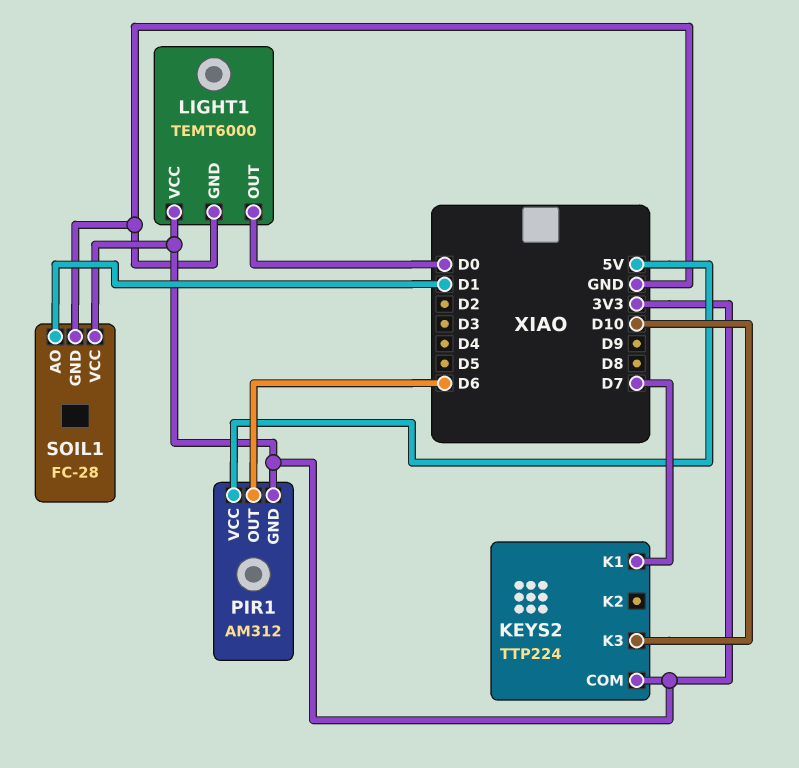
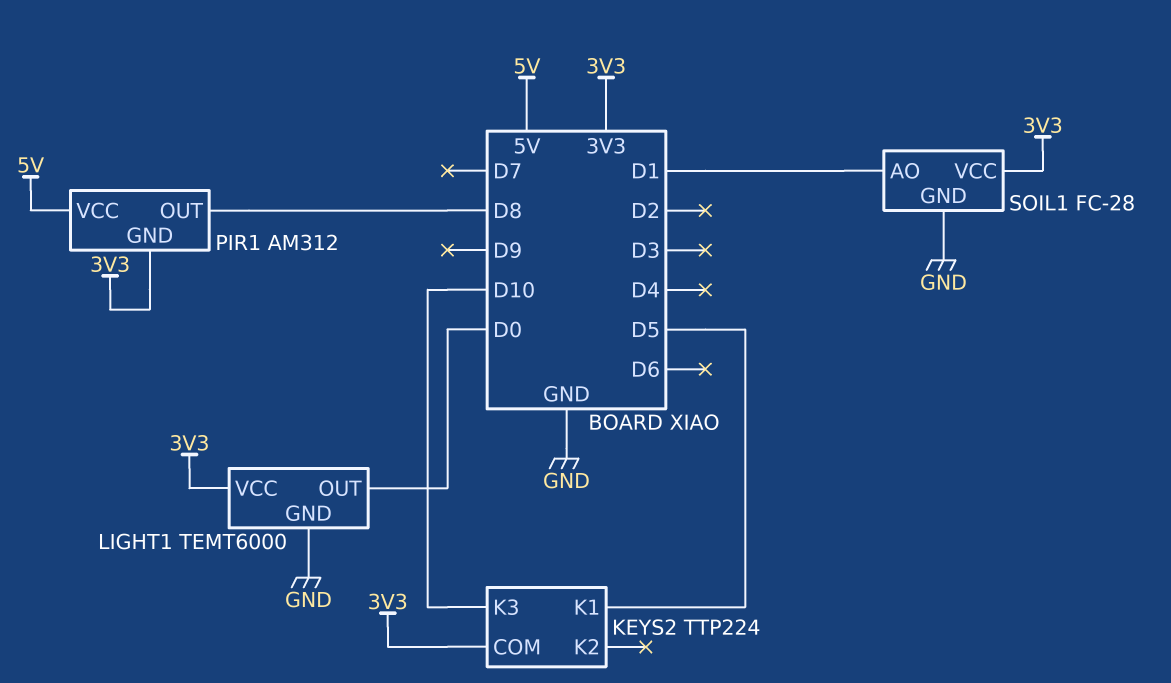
KEYS2 pin K1: D7 -> D5
PIR1 pin OUT: D6 -> D8

